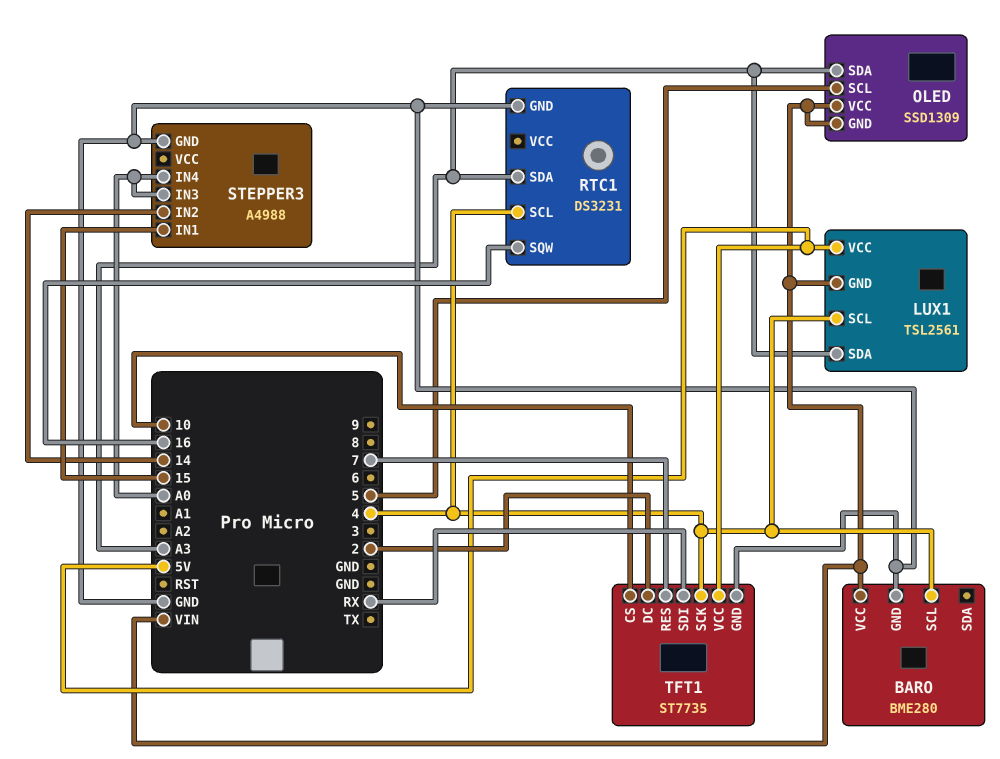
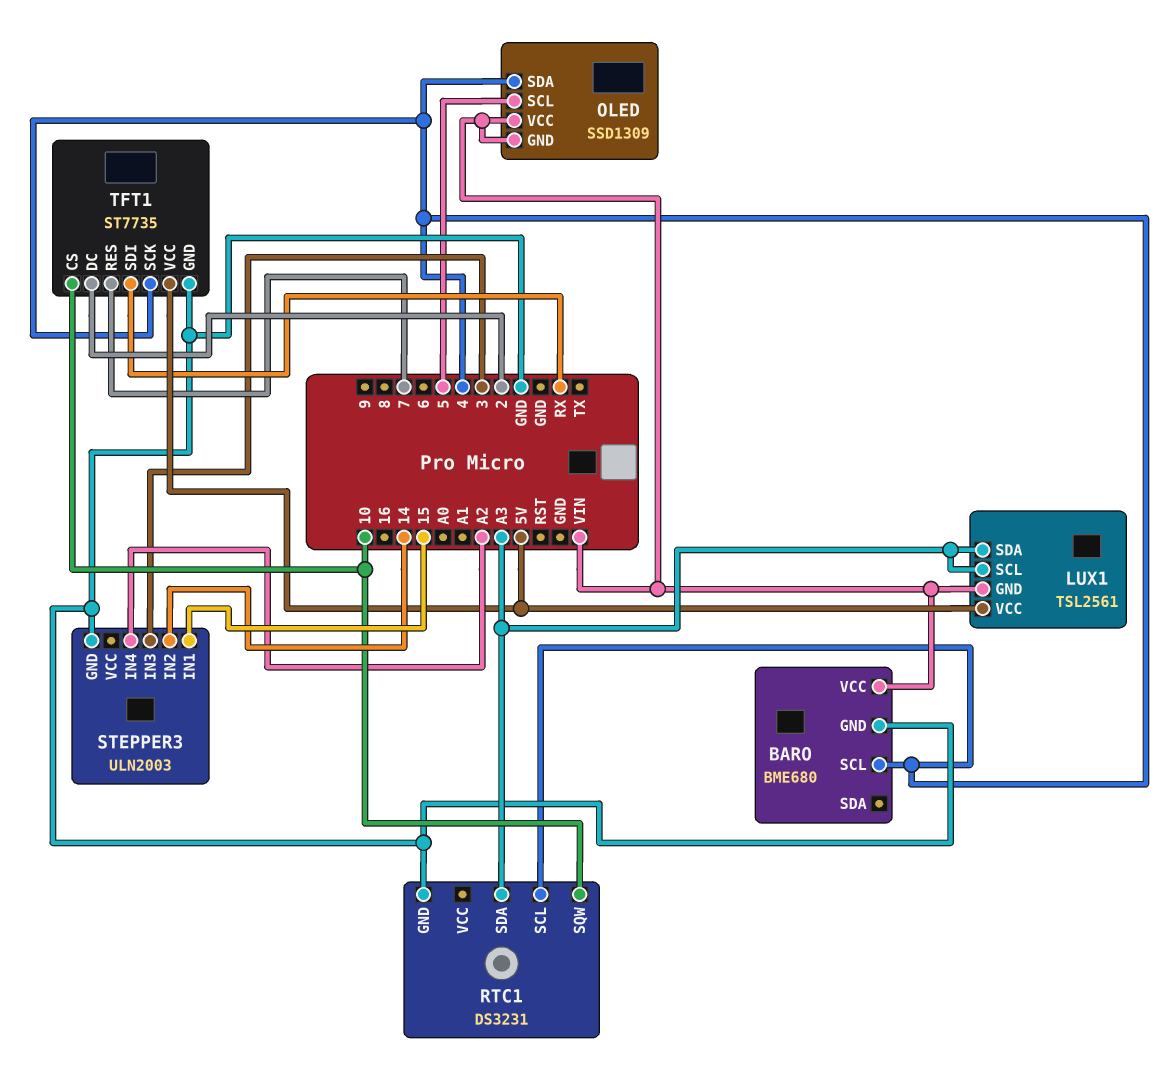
BARO: BME280 -> BME680
LUX1 pin SCL: 4 -> A3
OLED pin SDA: A3 -> 4
RTC1 pin SQW: 16 -> 10
STEPPER3: A4988 -> ULN2003
STEPPER3 pin IN3: A0 -> 3
STEPPER3 pin IN4: A0 -> A2

